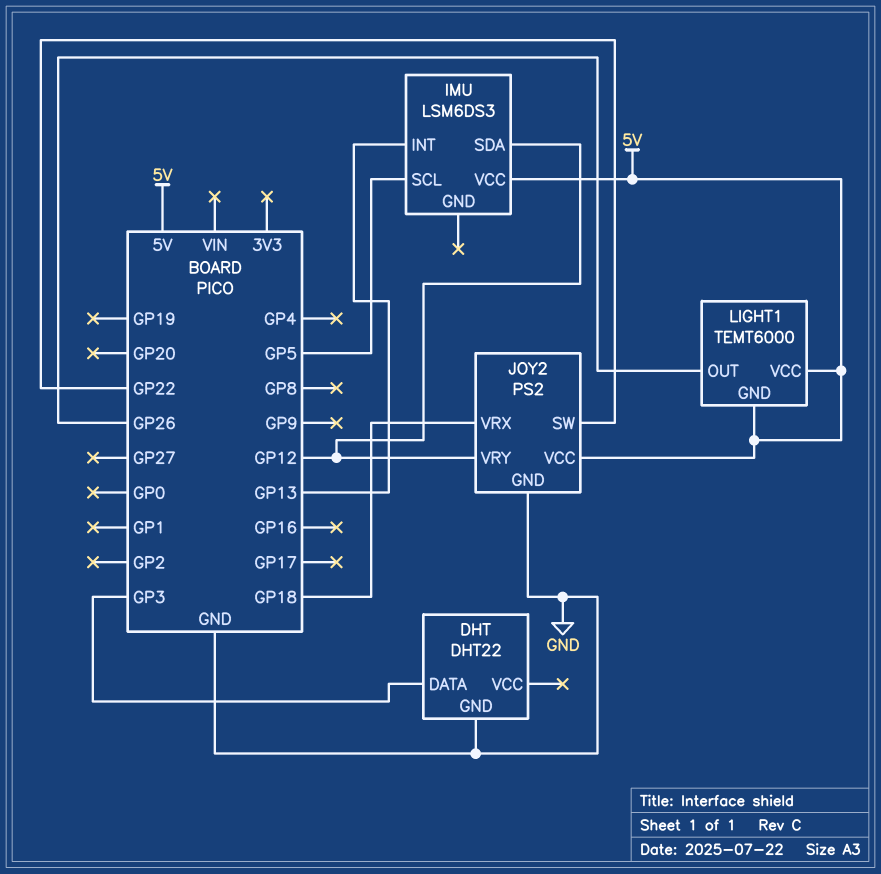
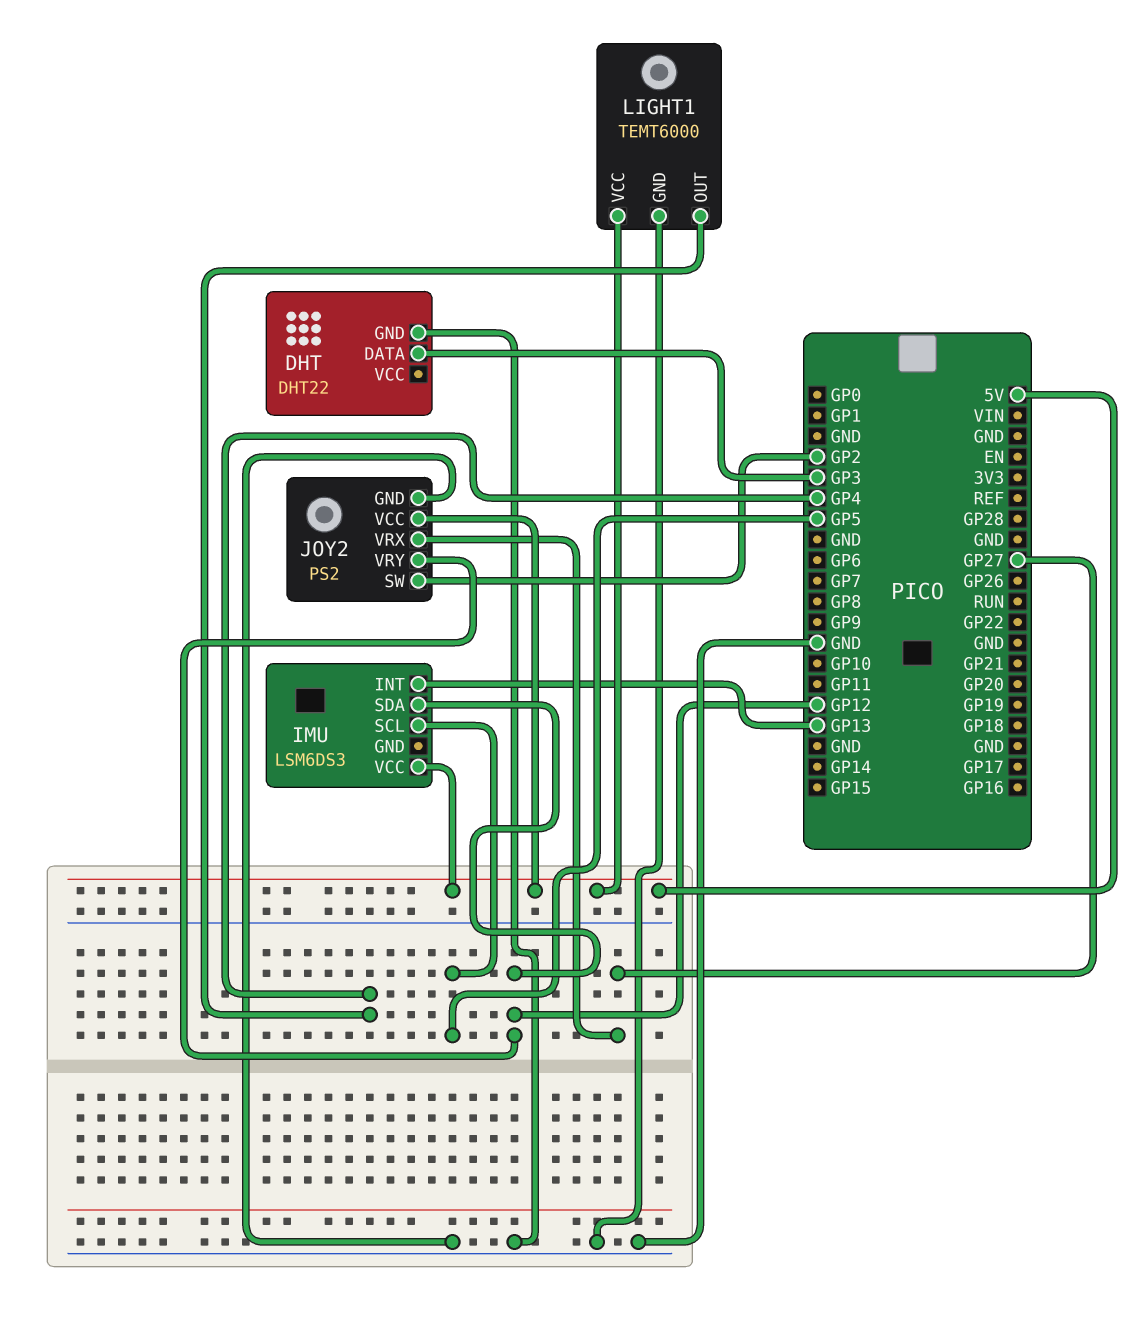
JOY2 pin SW: GP22 -> GP2
JOY2 pin VRX: GP18 -> GP27
LIGHT1 pin GND: 5V -> GND
LIGHT1 pin OUT: GP26 -> GP4

